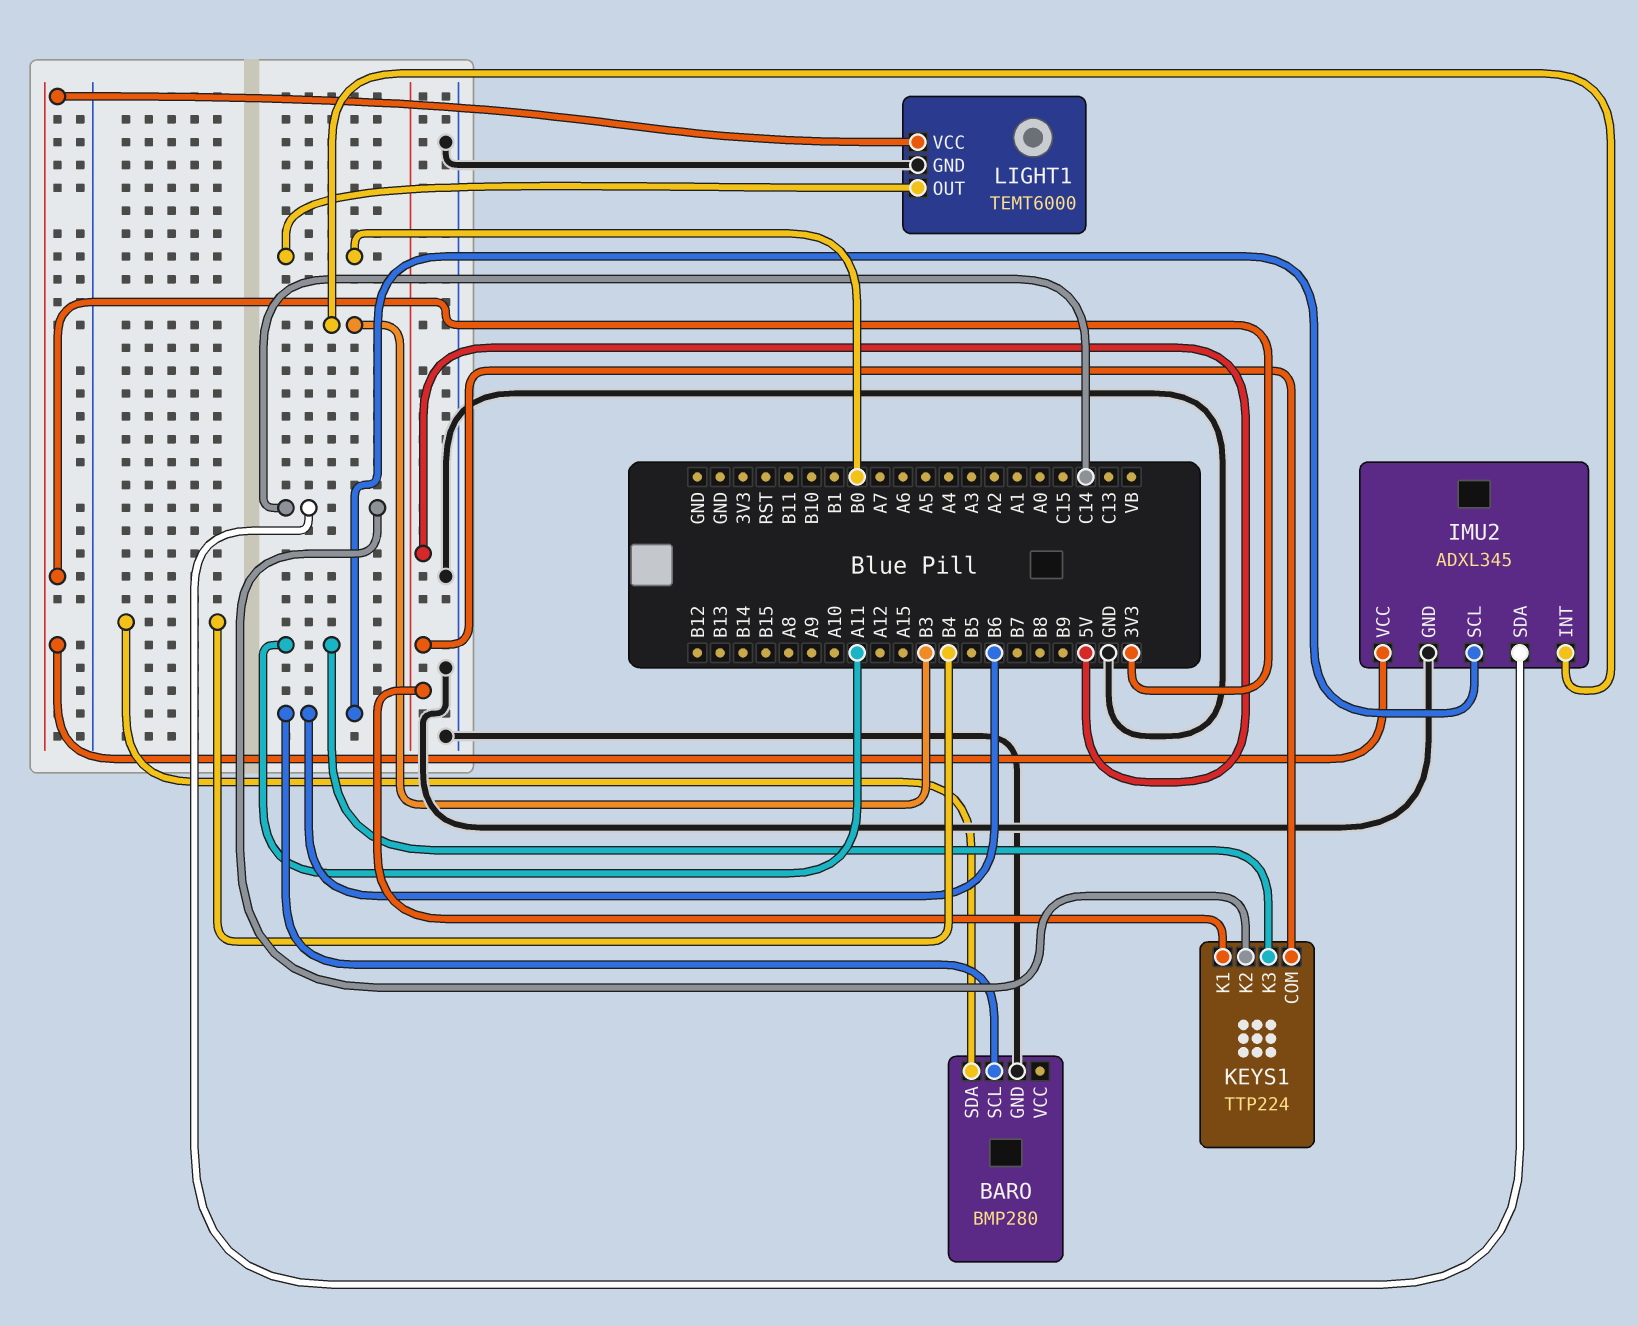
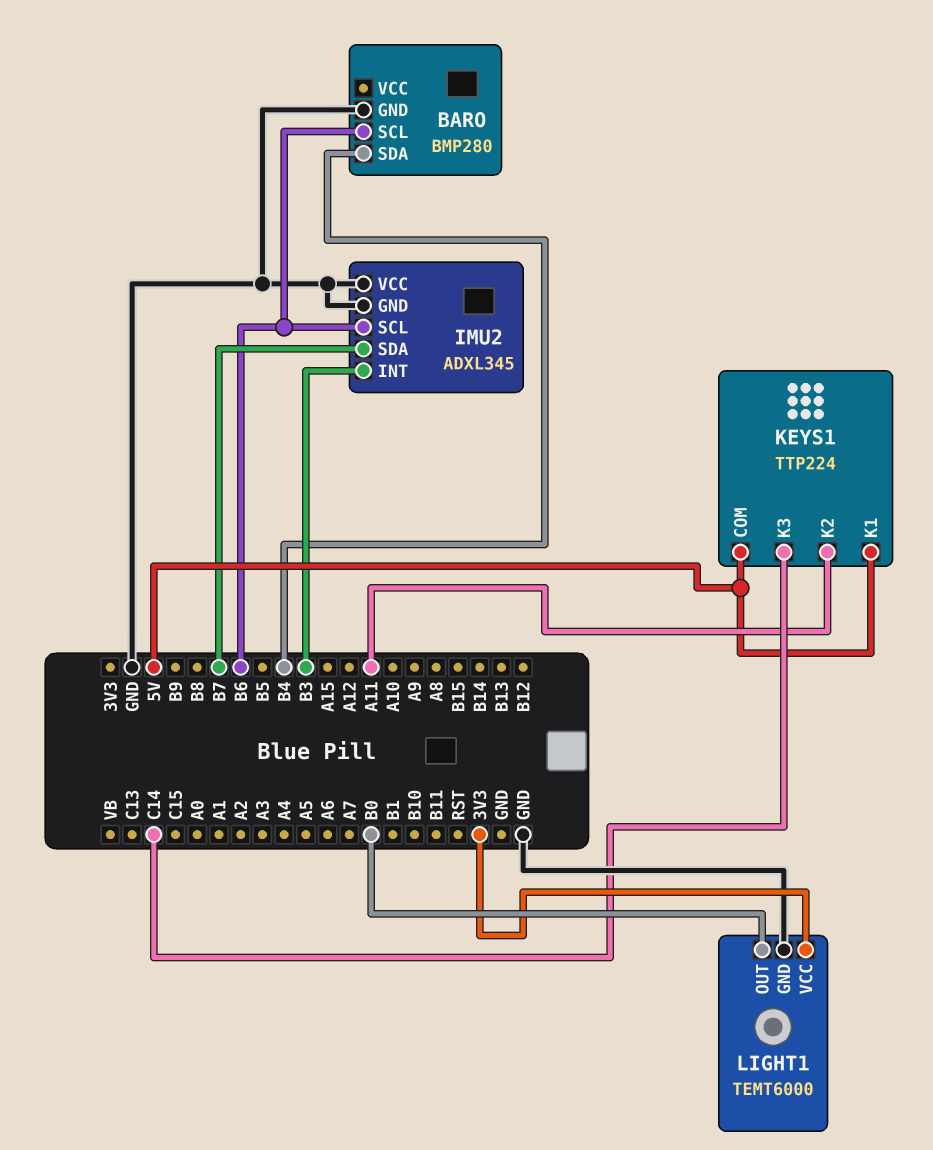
IMU2 pin SDA: C14 -> B7
IMU2 pin VCC: 3V3 -> GND
KEYS1 pin K2: C14 -> A11
KEYS1 pin K3: A11 -> C14

